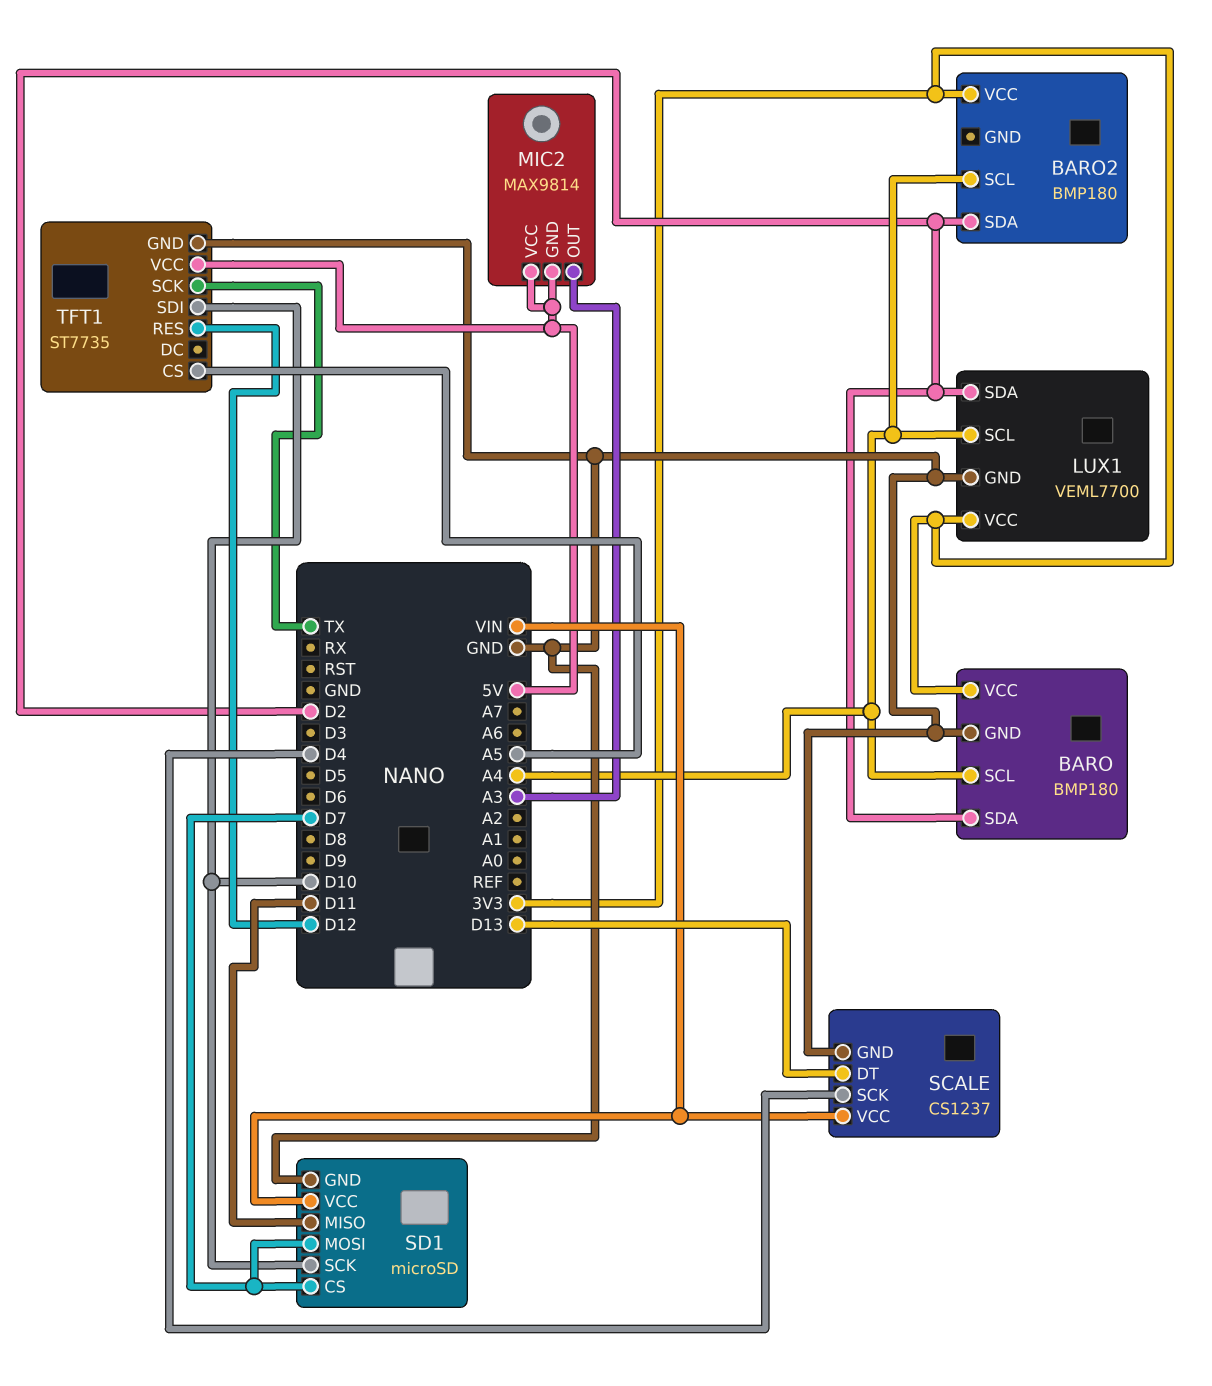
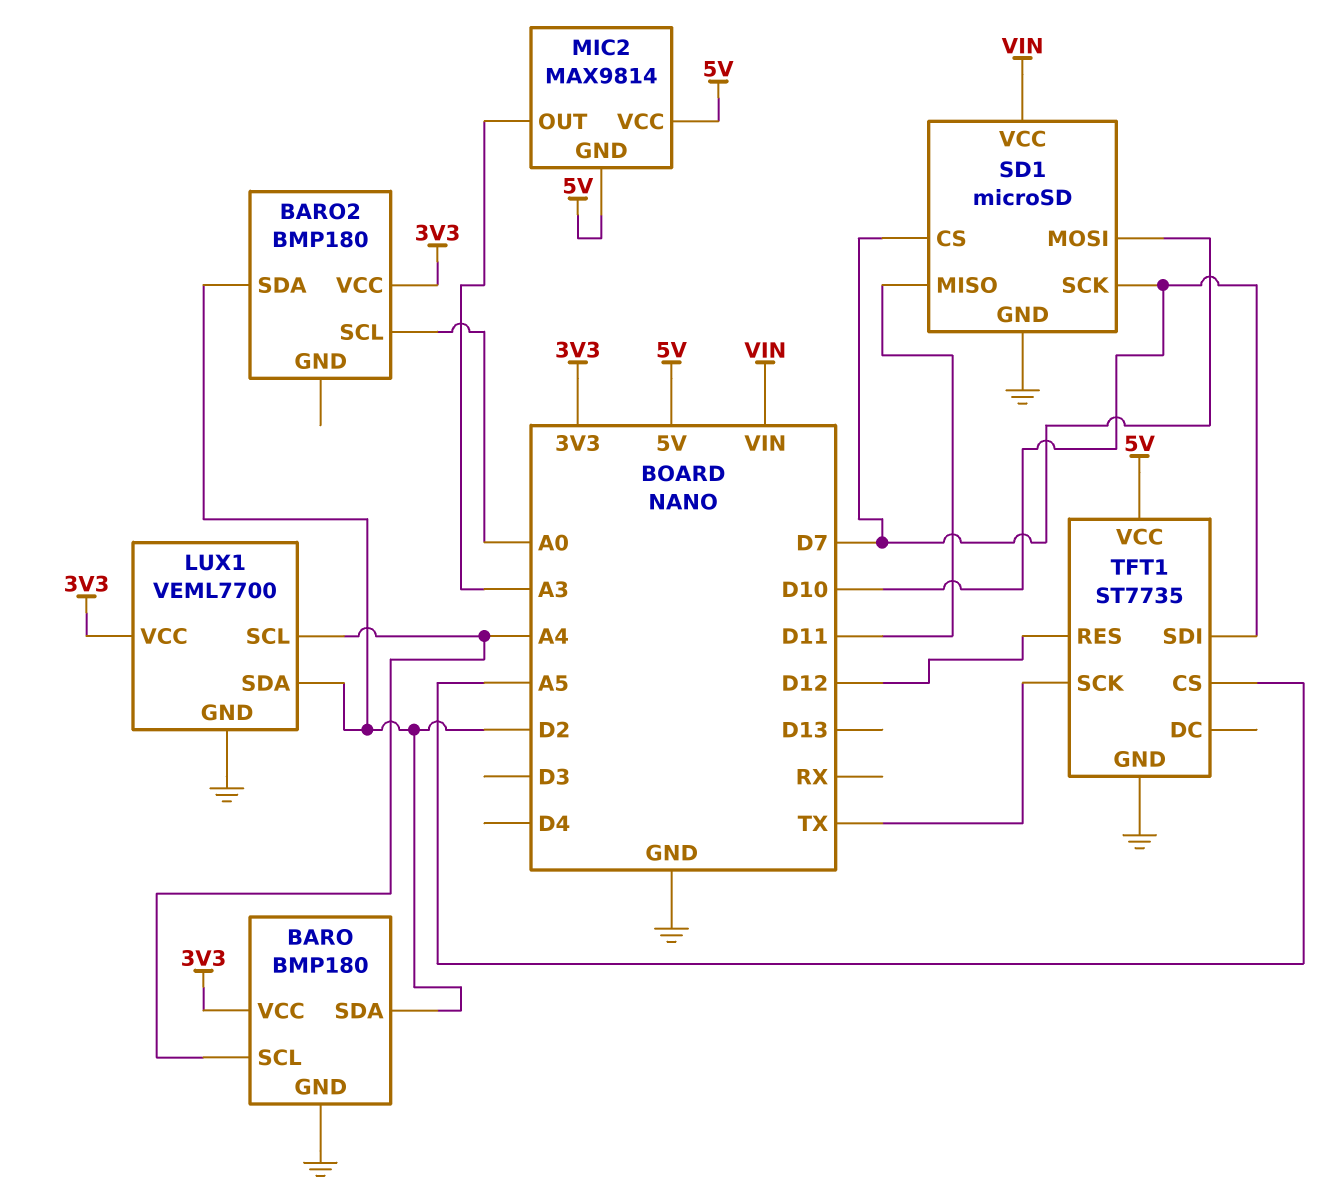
BARO2 pin SCL: A4 -> A0
SCALE: CS1237 -> none
SCALE pin DT: D13 -> none
SCALE pin GND: GND -> none
SCALE pin SCK: D4 -> none
SCALE pin VCC: VIN -> none

